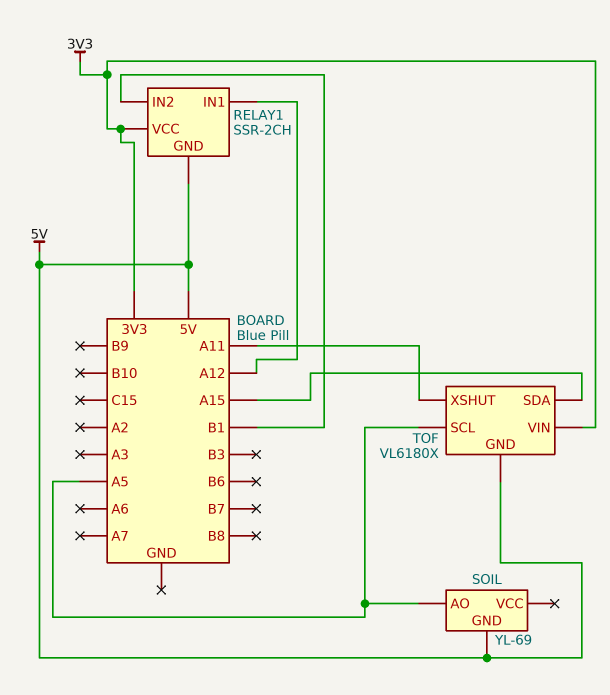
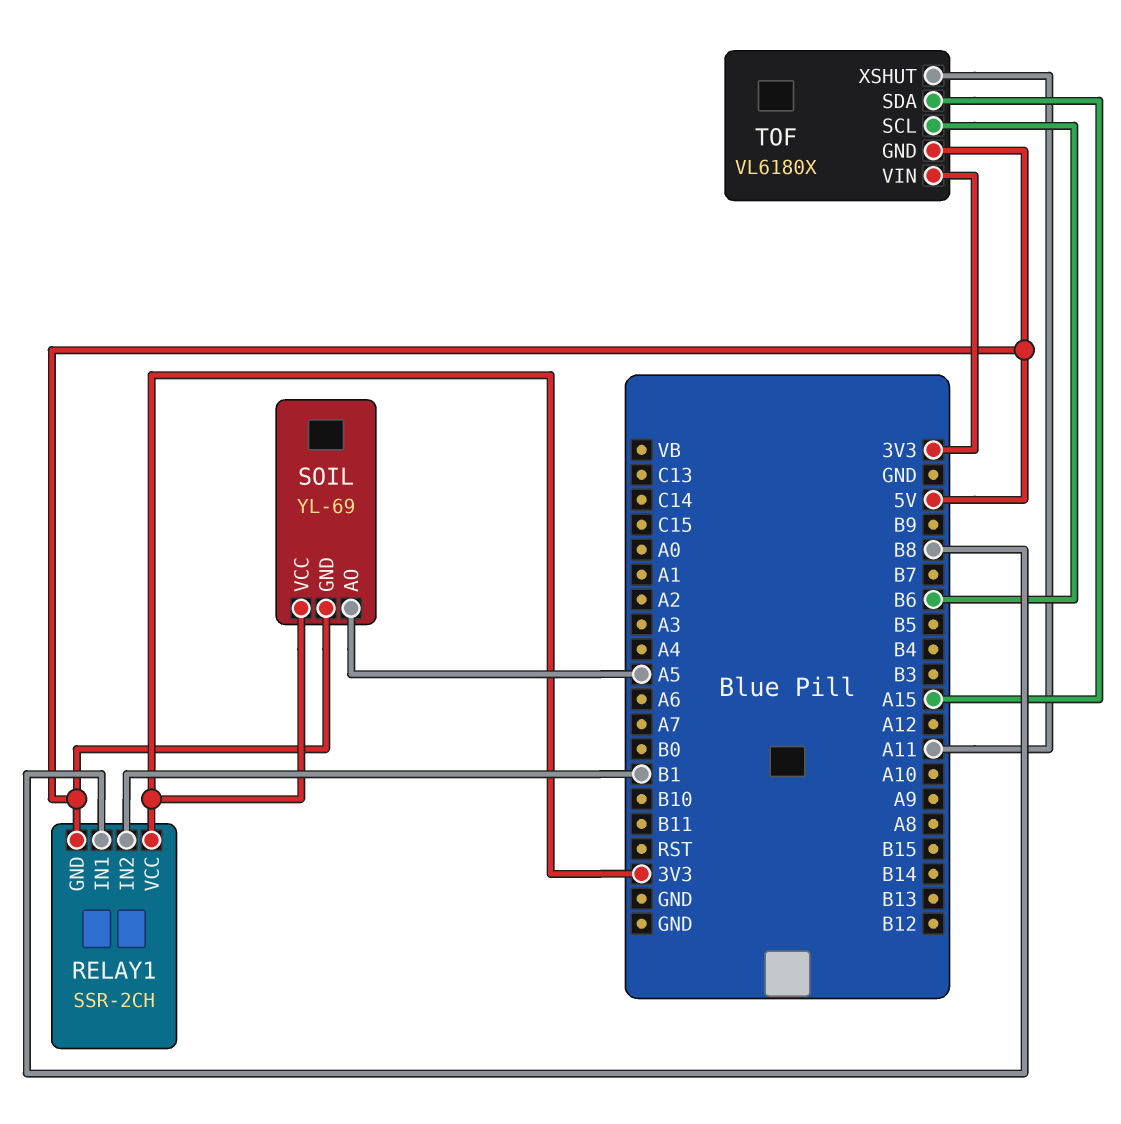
RELAY1 pin IN1: A12 -> B8
SOIL pin VCC: none -> 3V3
TOF pin SCL: A5 -> B6

